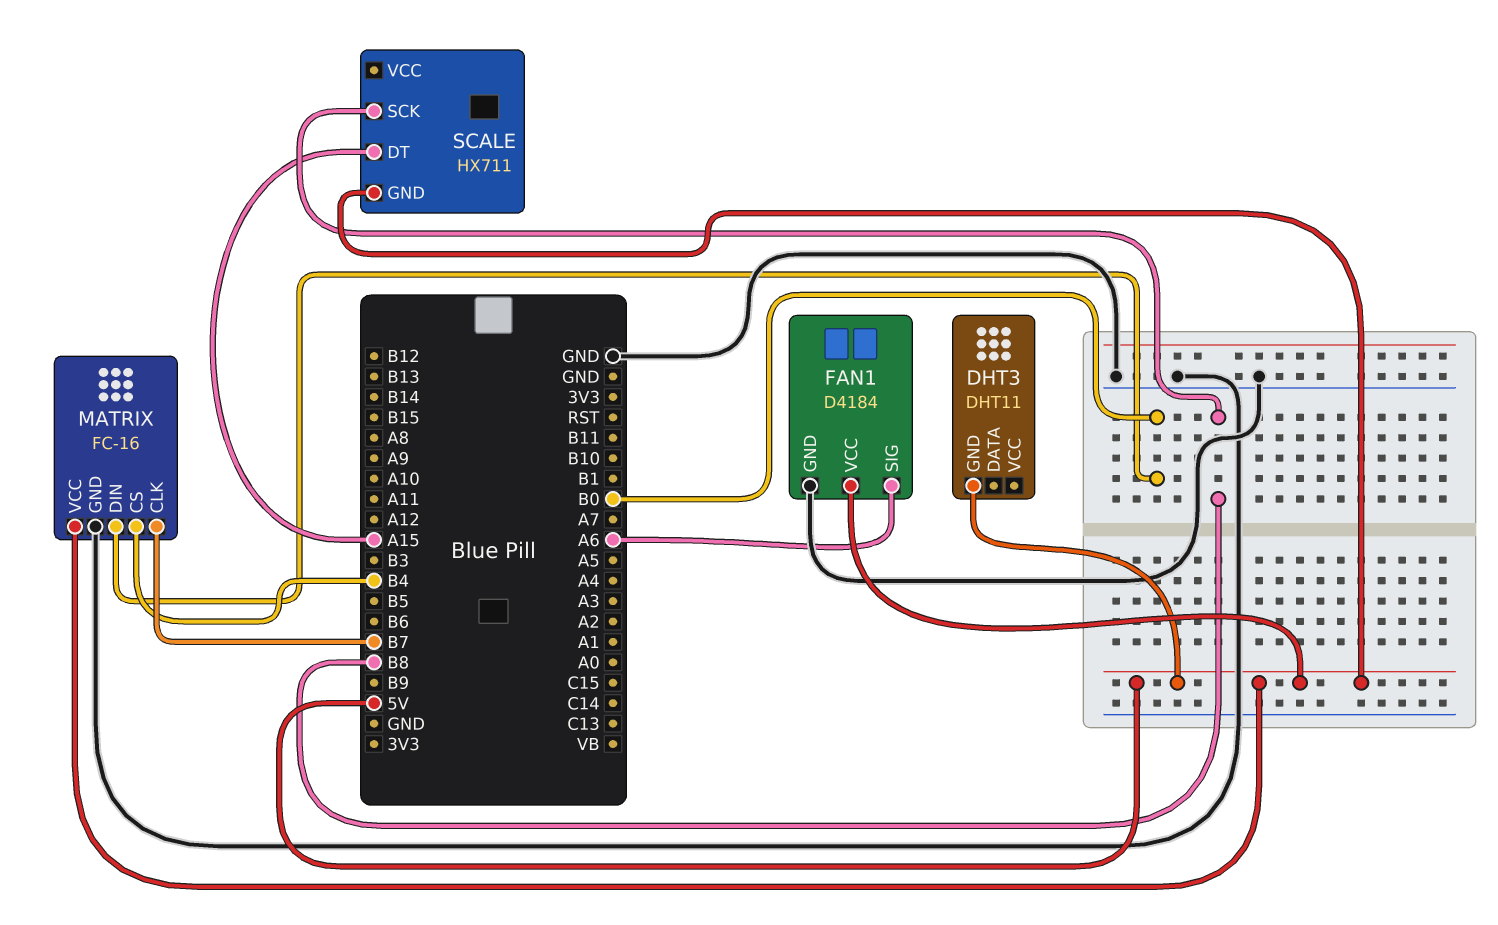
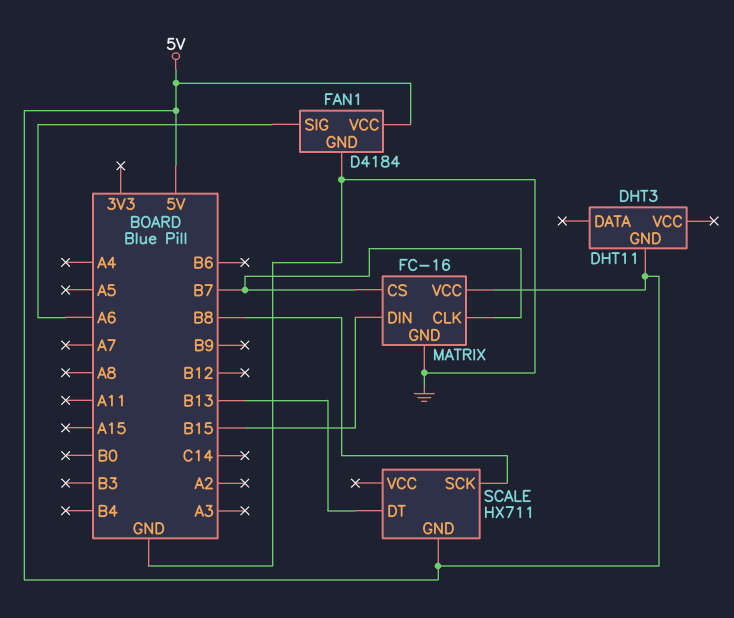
MATRIX pin CS: B4 -> B7
MATRIX pin DIN: B0 -> B15
SCALE pin DT: A15 -> B13

